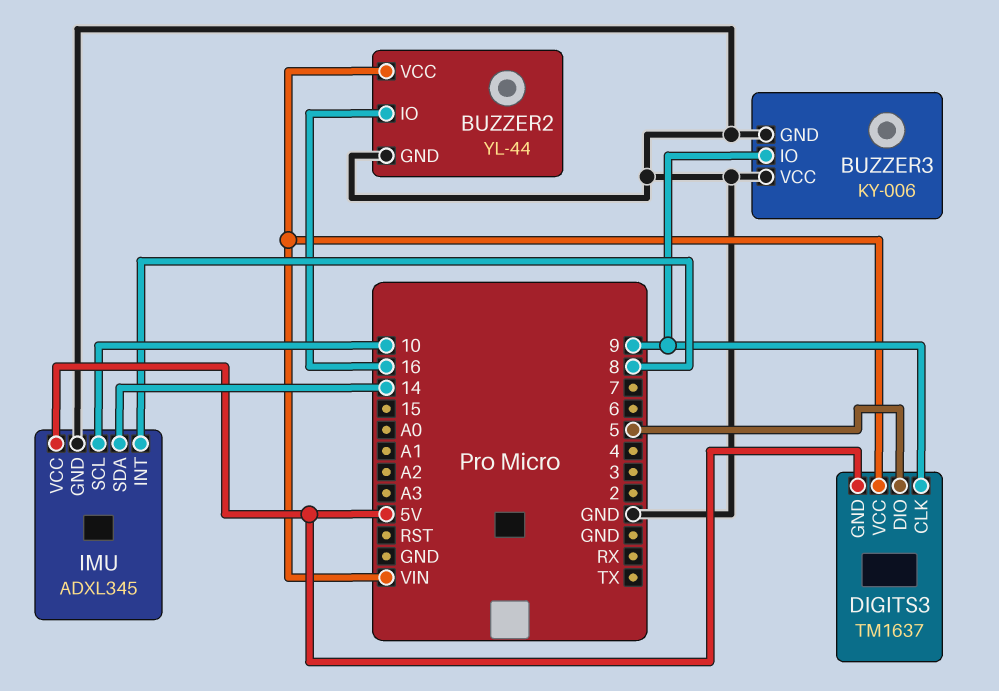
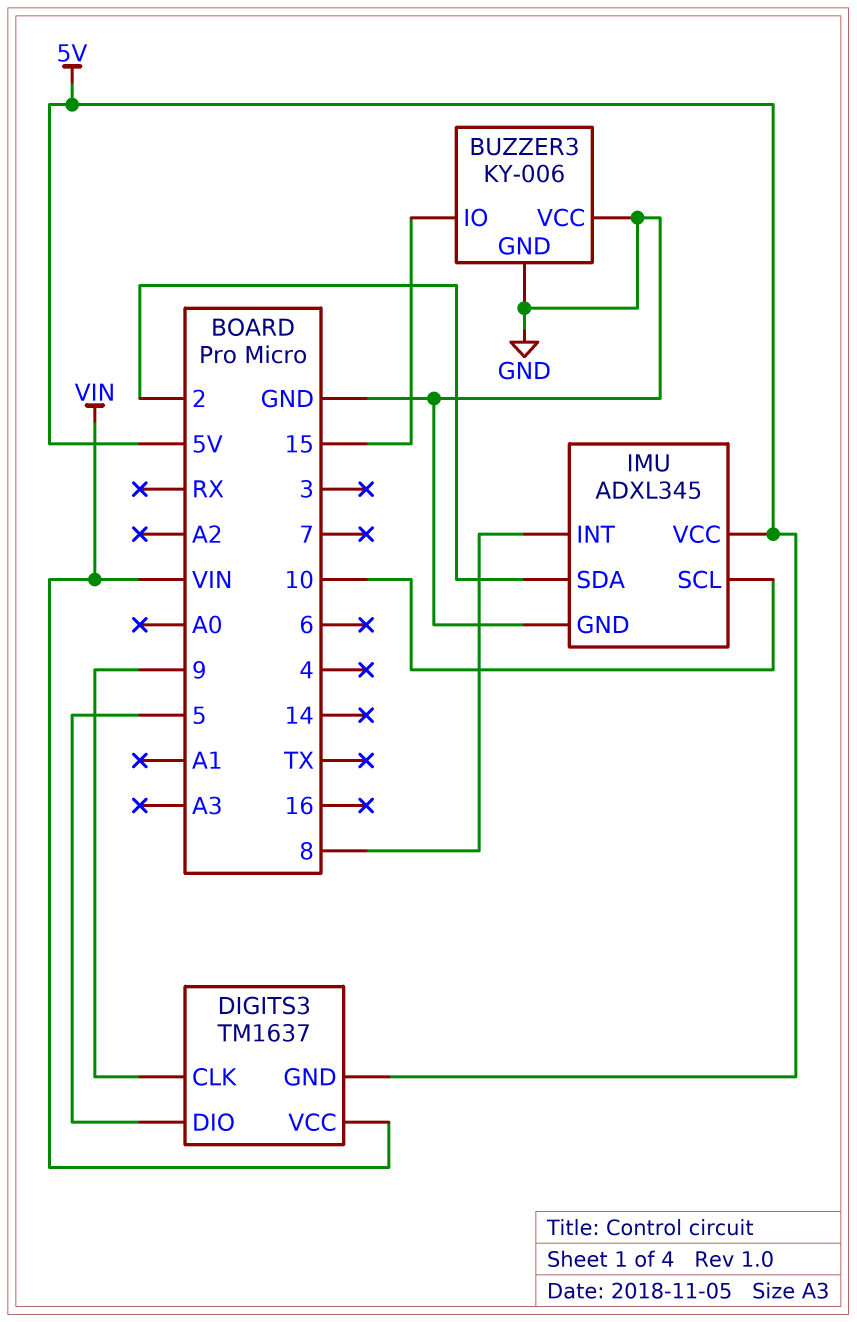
BUZZER2: YL-44 -> none
BUZZER2 pin GND: GND -> none
BUZZER2 pin IO: 16 -> none
BUZZER2 pin VCC: VIN -> none
BUZZER3 pin IO: 9 -> 15
IMU pin SDA: 14 -> 2

